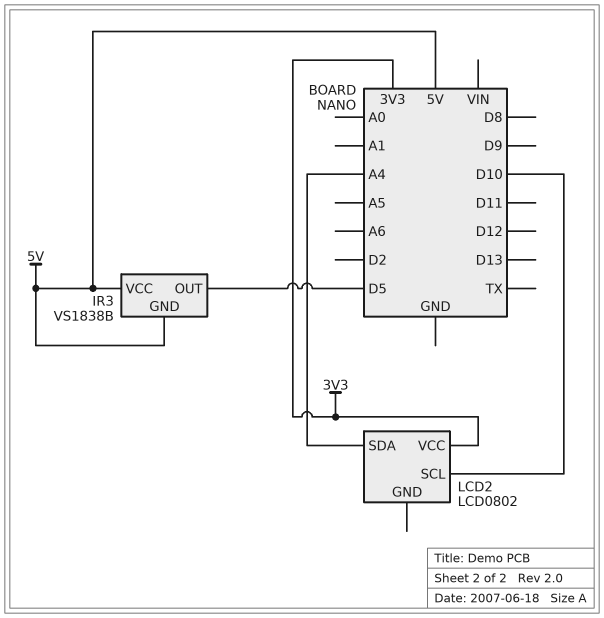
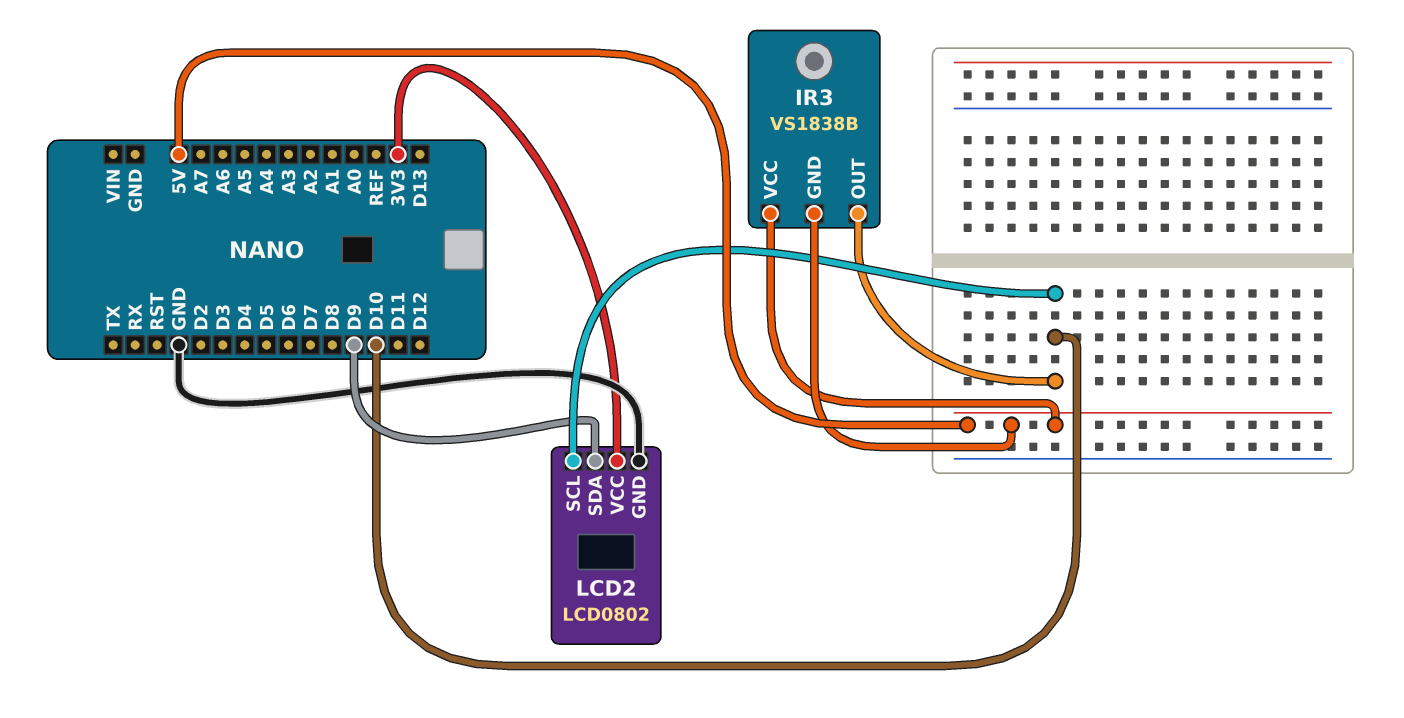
IR3 pin OUT: D5 -> D10
LCD2 pin GND: none -> GND
LCD2 pin SDA: A4 -> D9

